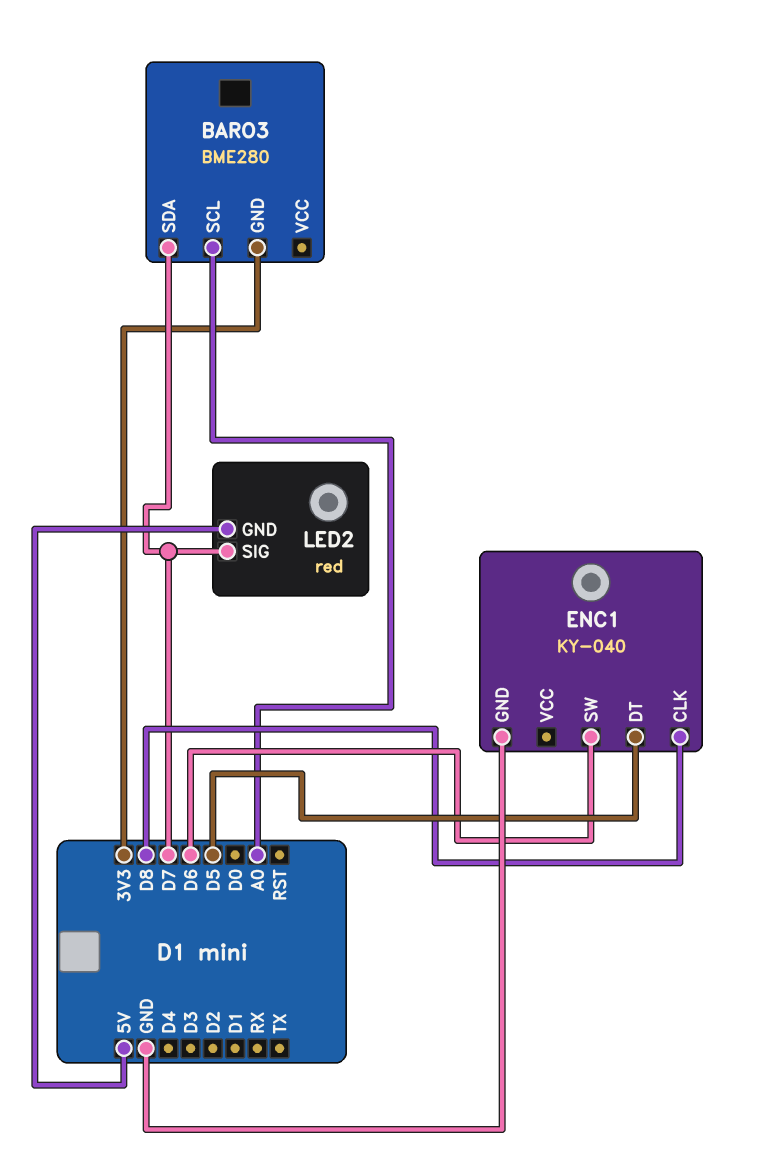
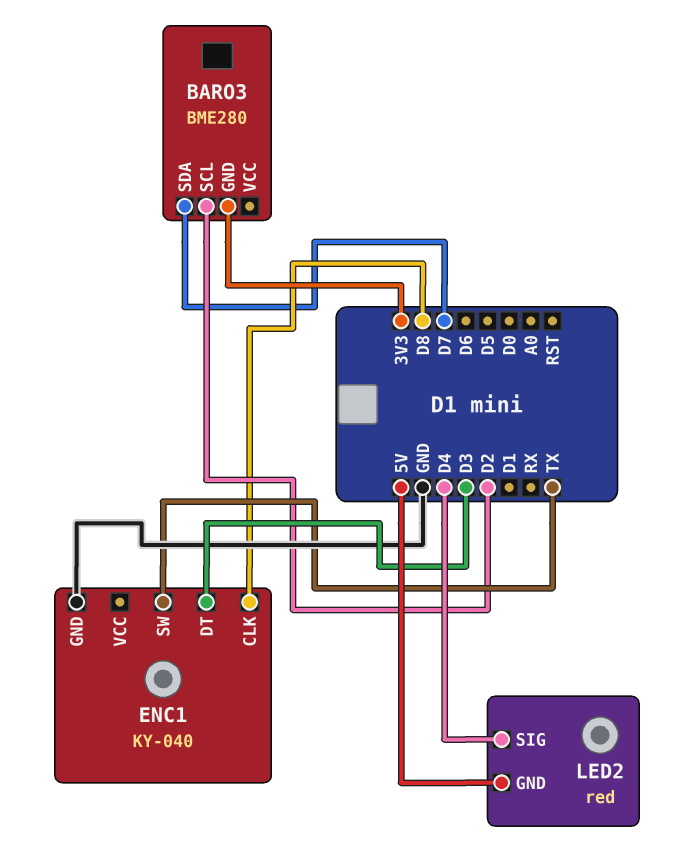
BARO3 pin SCL: A0 -> D2
ENC1 pin DT: D5 -> D3
ENC1 pin SW: D6 -> TX
LED2 pin SIG: D7 -> D4

